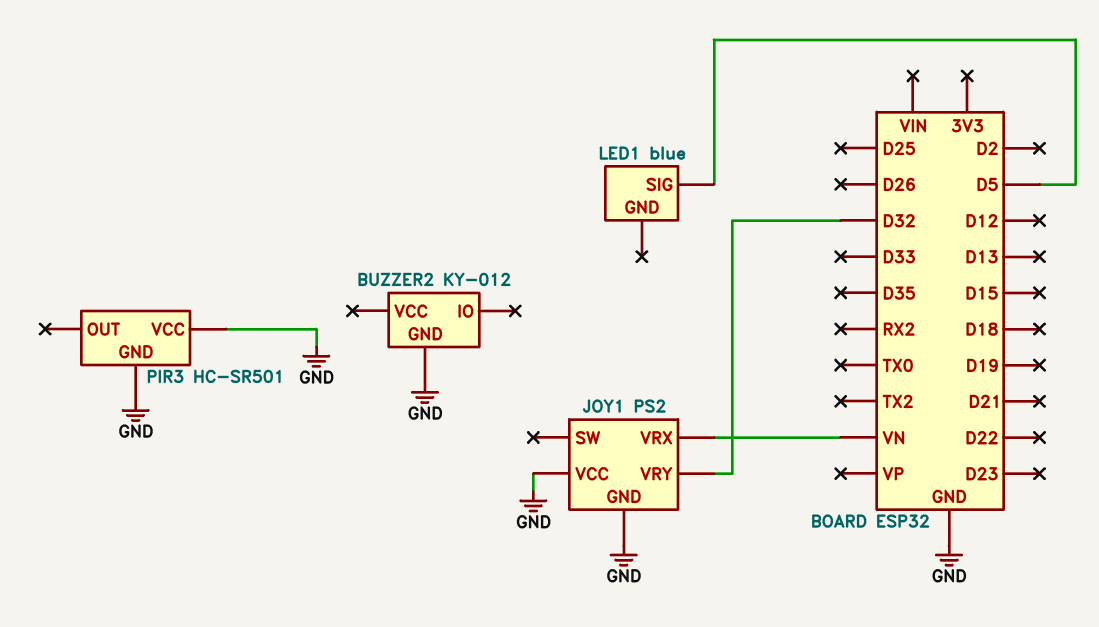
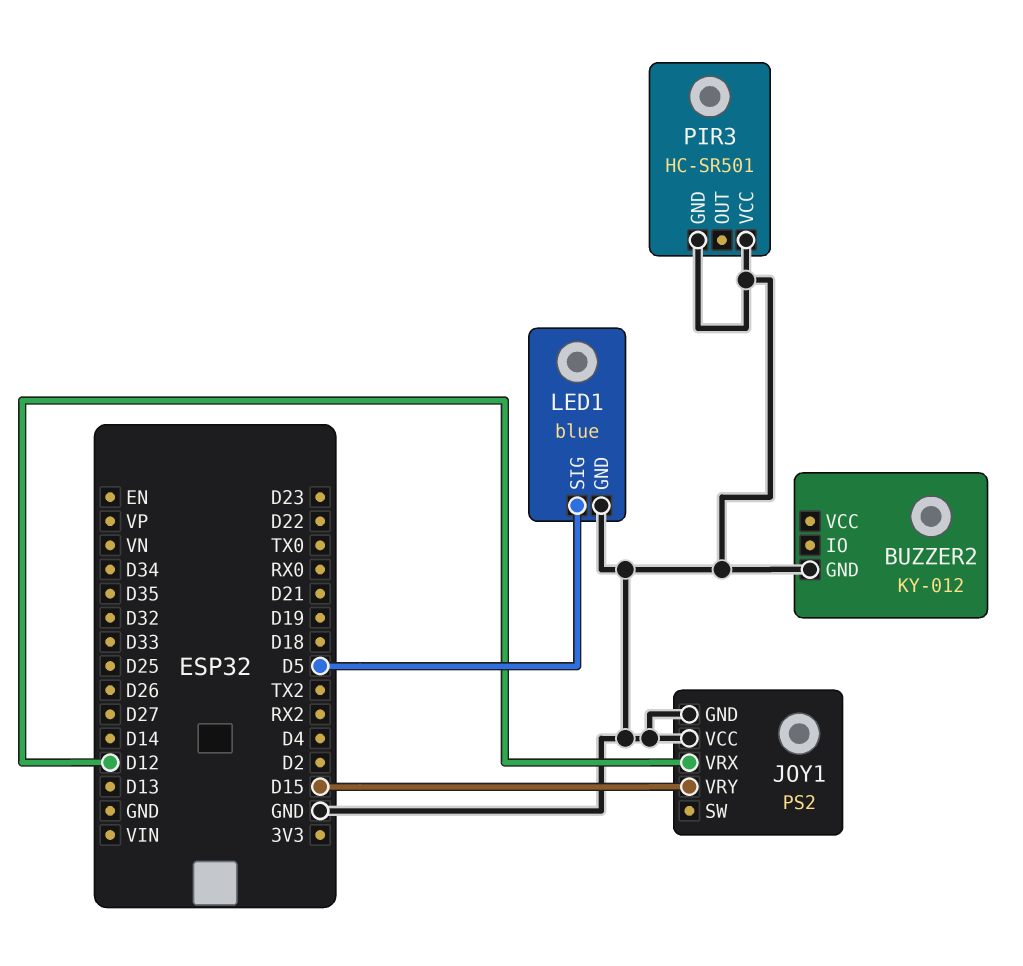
JOY1 pin VRX: VN -> D12
JOY1 pin VRY: D32 -> D15
LED1 pin GND: none -> GND

